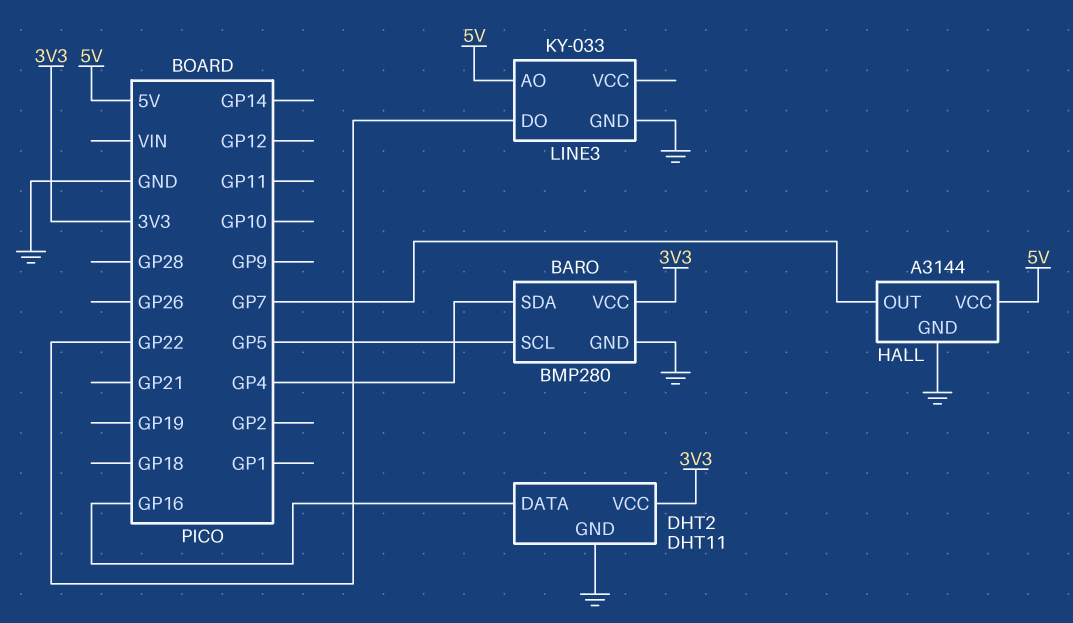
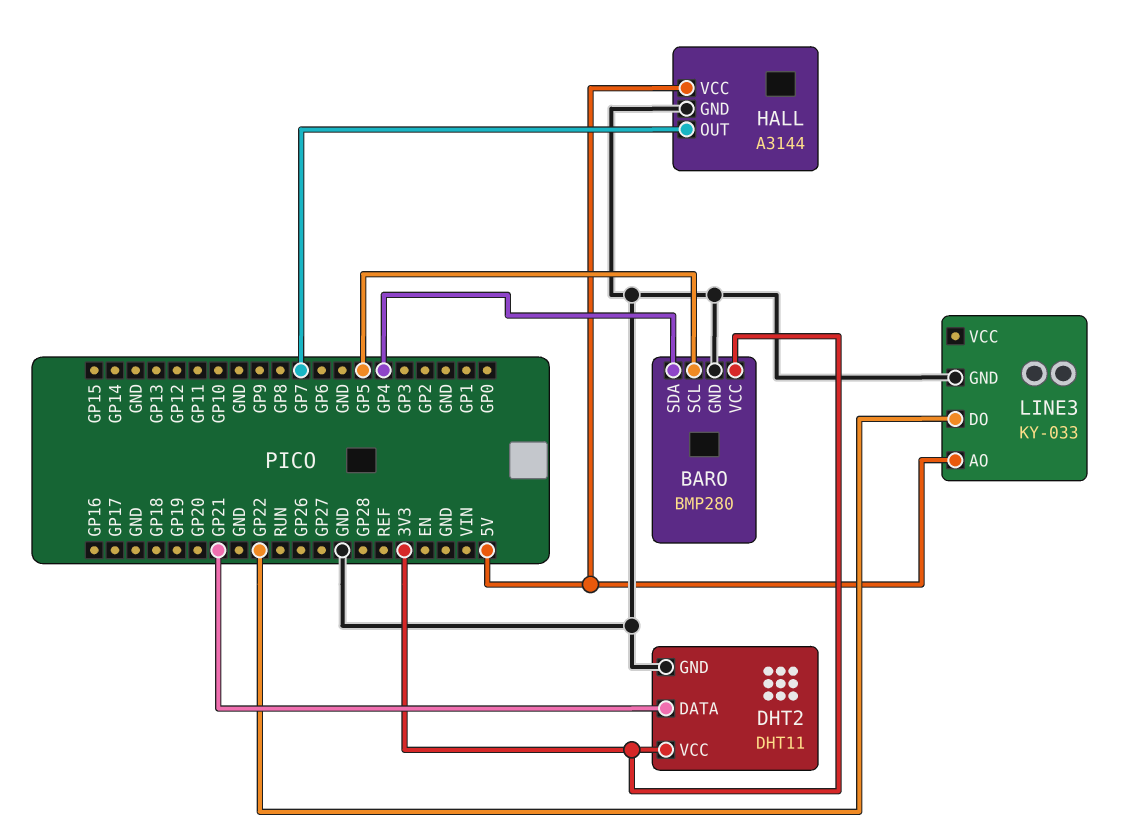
DHT2 pin DATA: GP16 -> GP21

